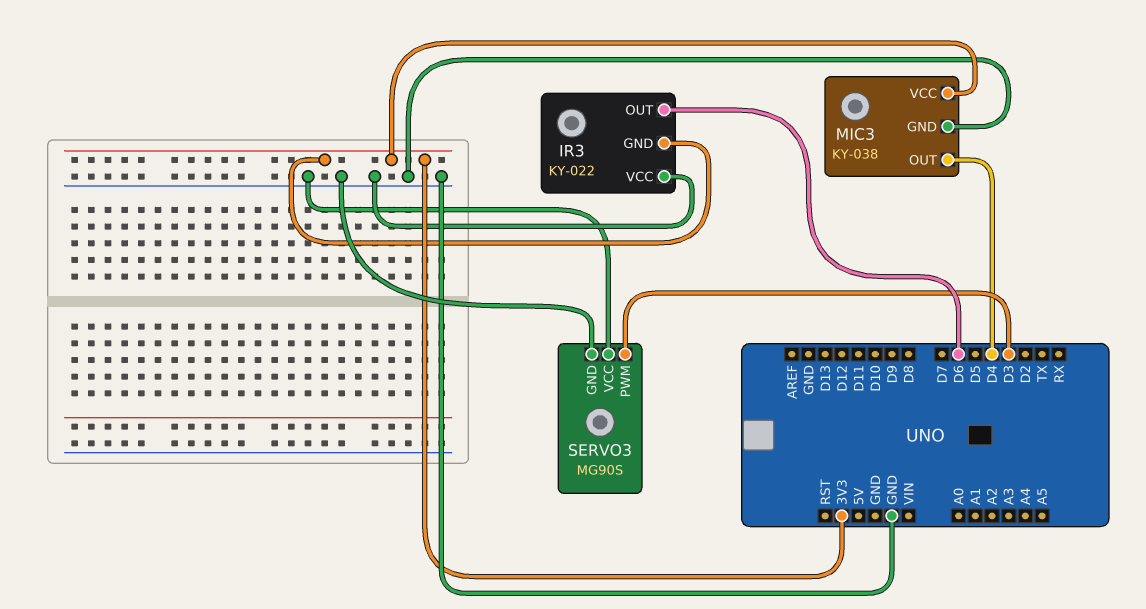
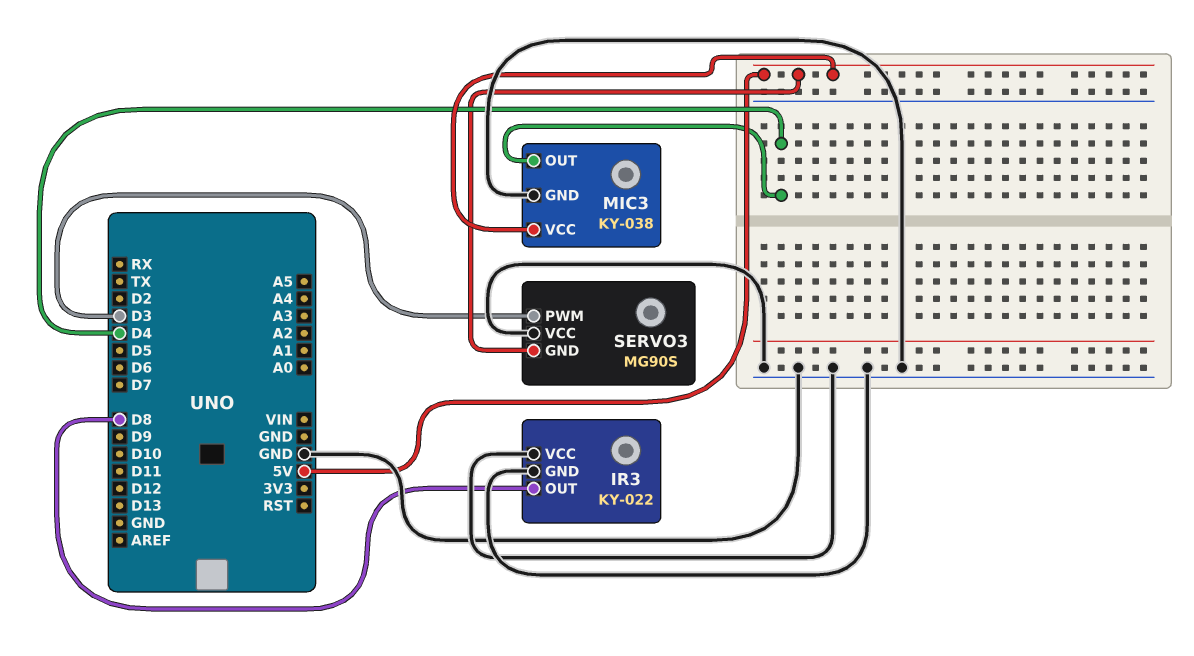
IR3 pin GND: 3V3 -> GND
IR3 pin OUT: D6 -> D8
MIC3 pin VCC: 3V3 -> 5V
SERVO3 pin GND: GND -> 5V

